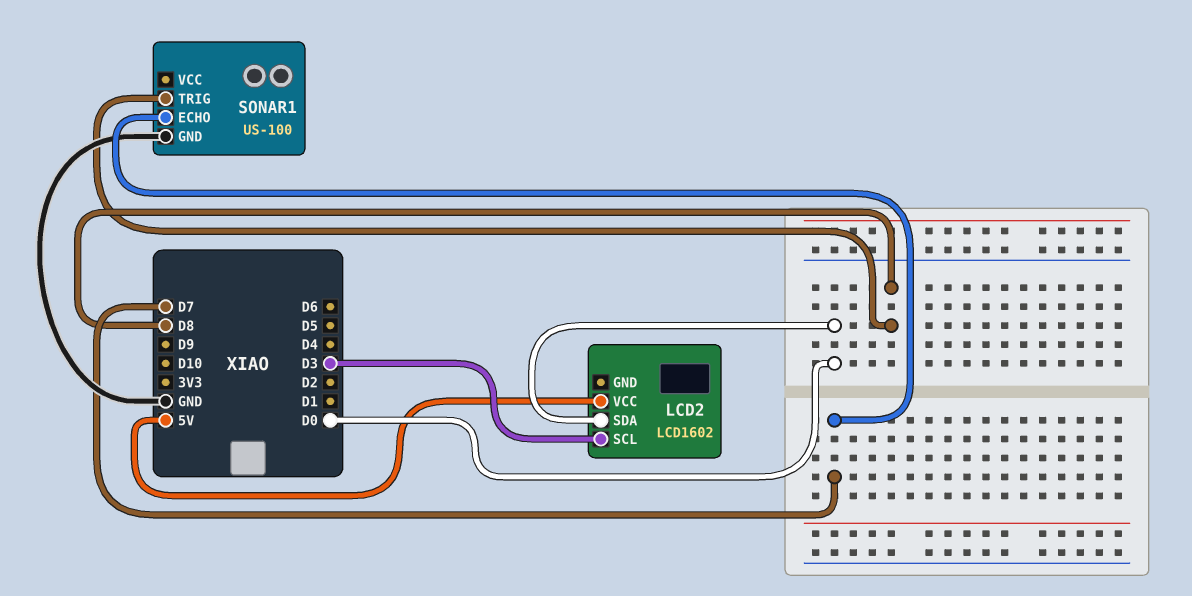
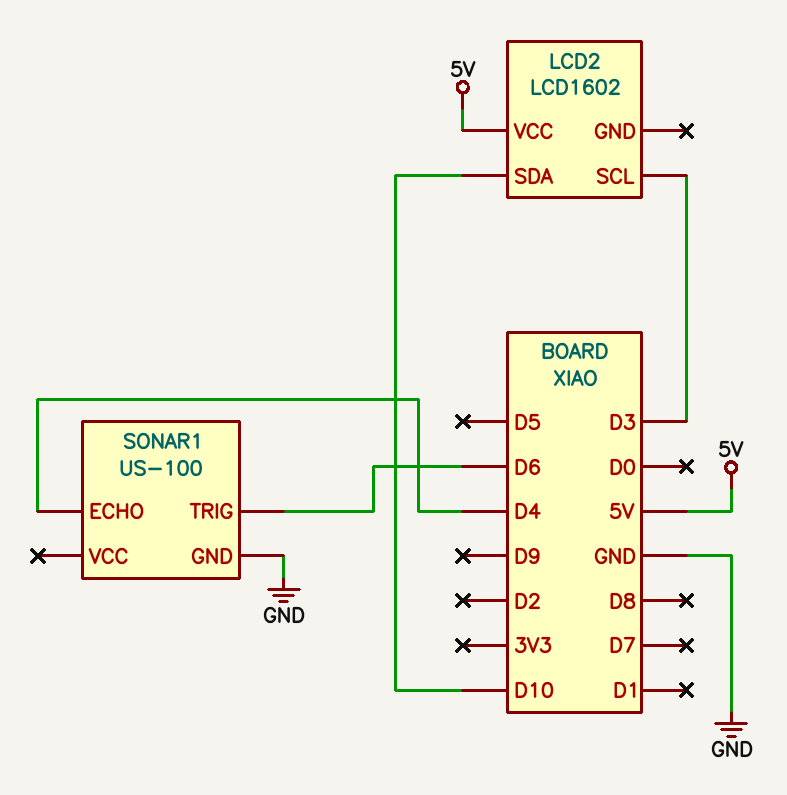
LCD2 pin SDA: D0 -> D10
SONAR1 pin ECHO: D7 -> D4
SONAR1 pin TRIG: D8 -> D6

